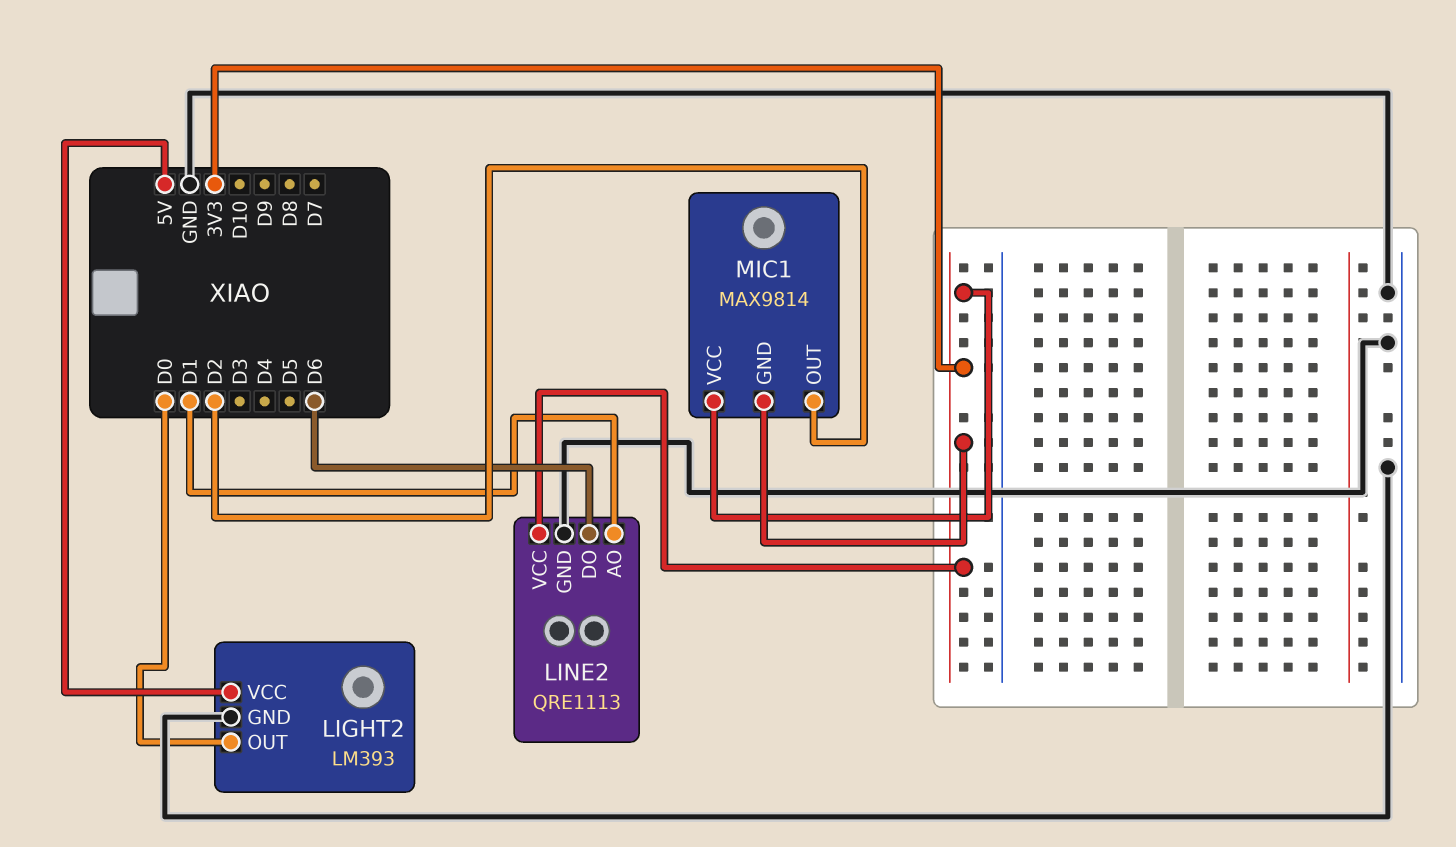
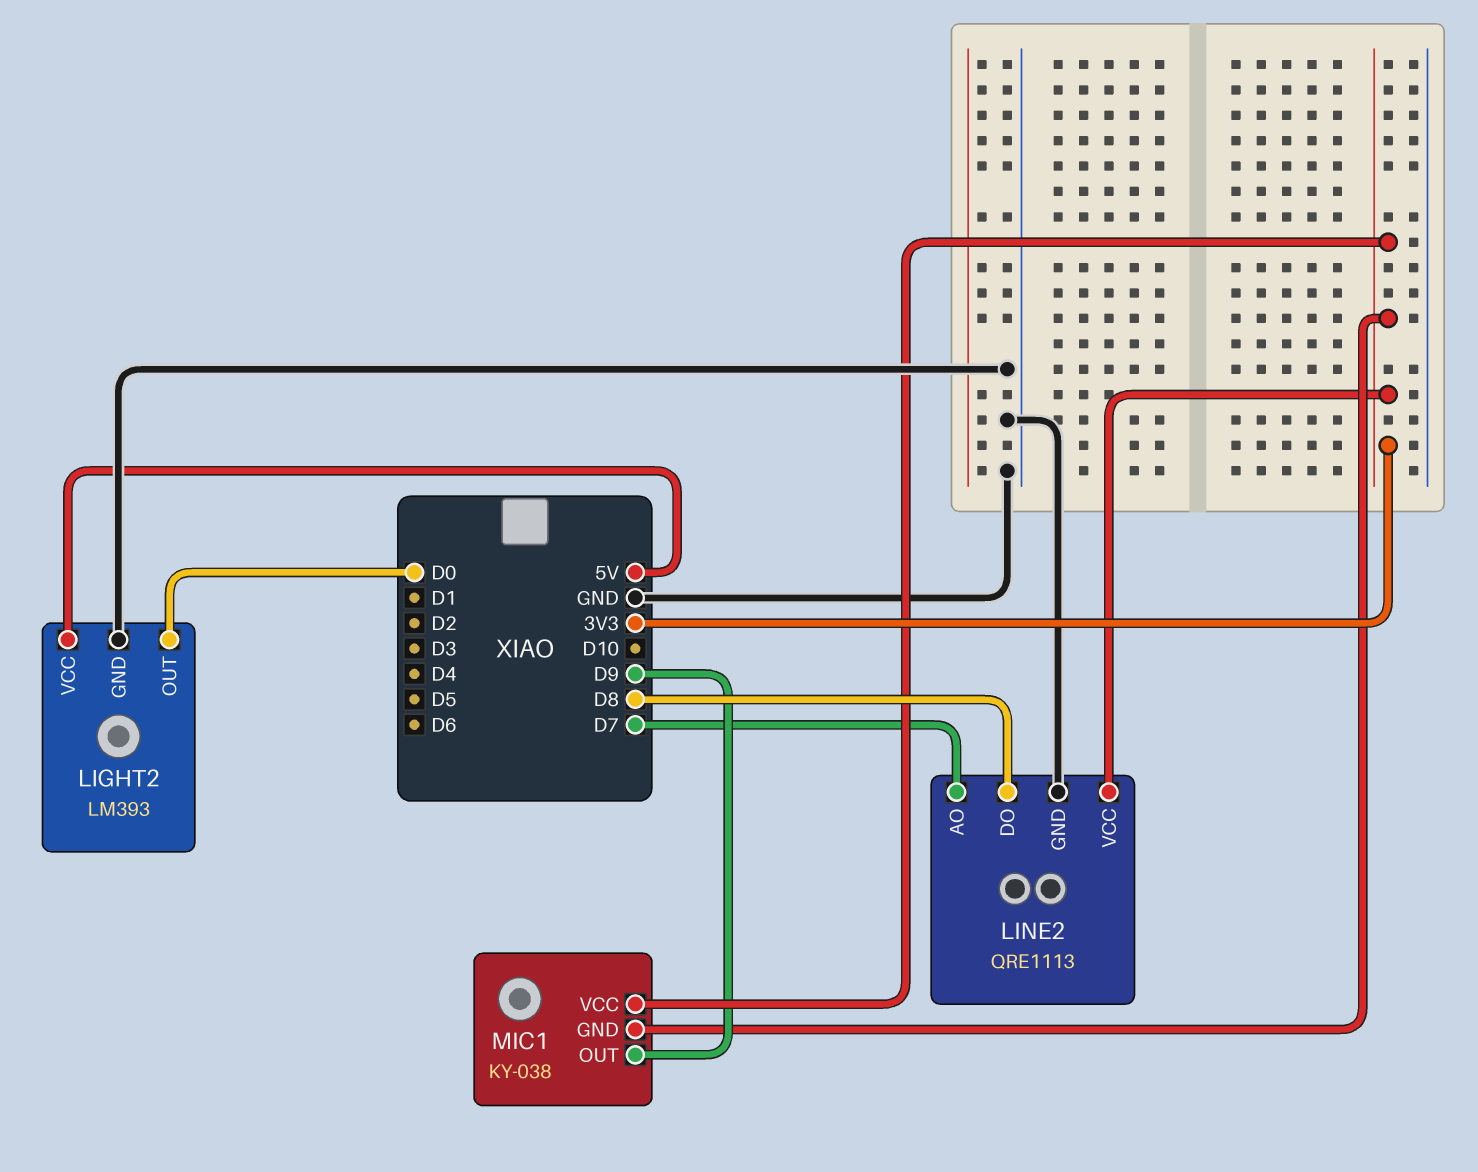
LINE2 pin AO: D1 -> D7
LINE2 pin DO: D6 -> D8
MIC1: MAX9814 -> KY-038
MIC1 pin OUT: D2 -> D9

